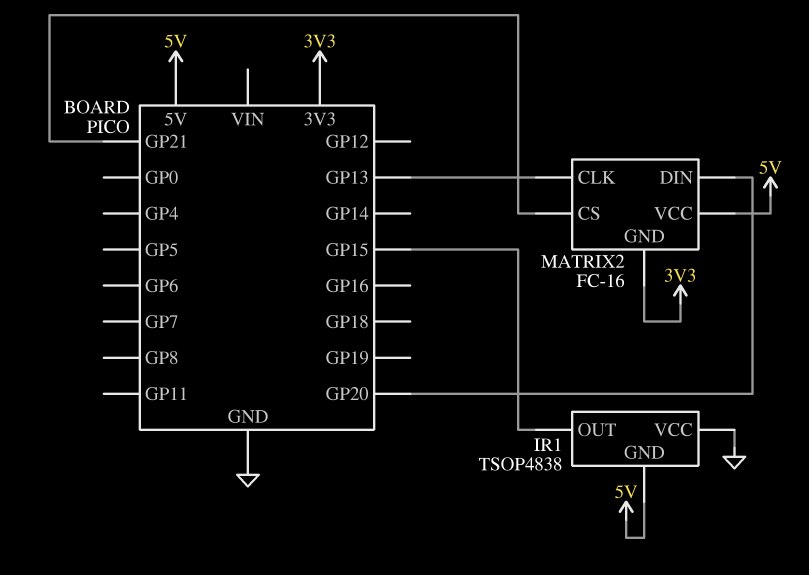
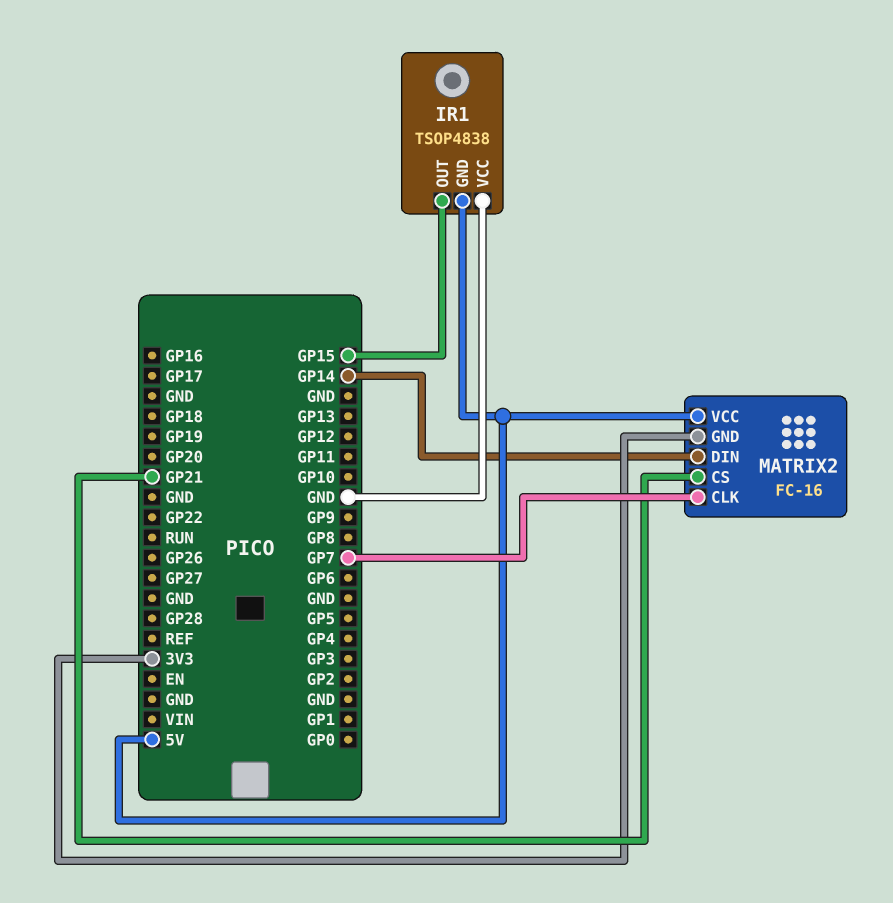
MATRIX2 pin CLK: GP13 -> GP7
MATRIX2 pin DIN: GP20 -> GP14

